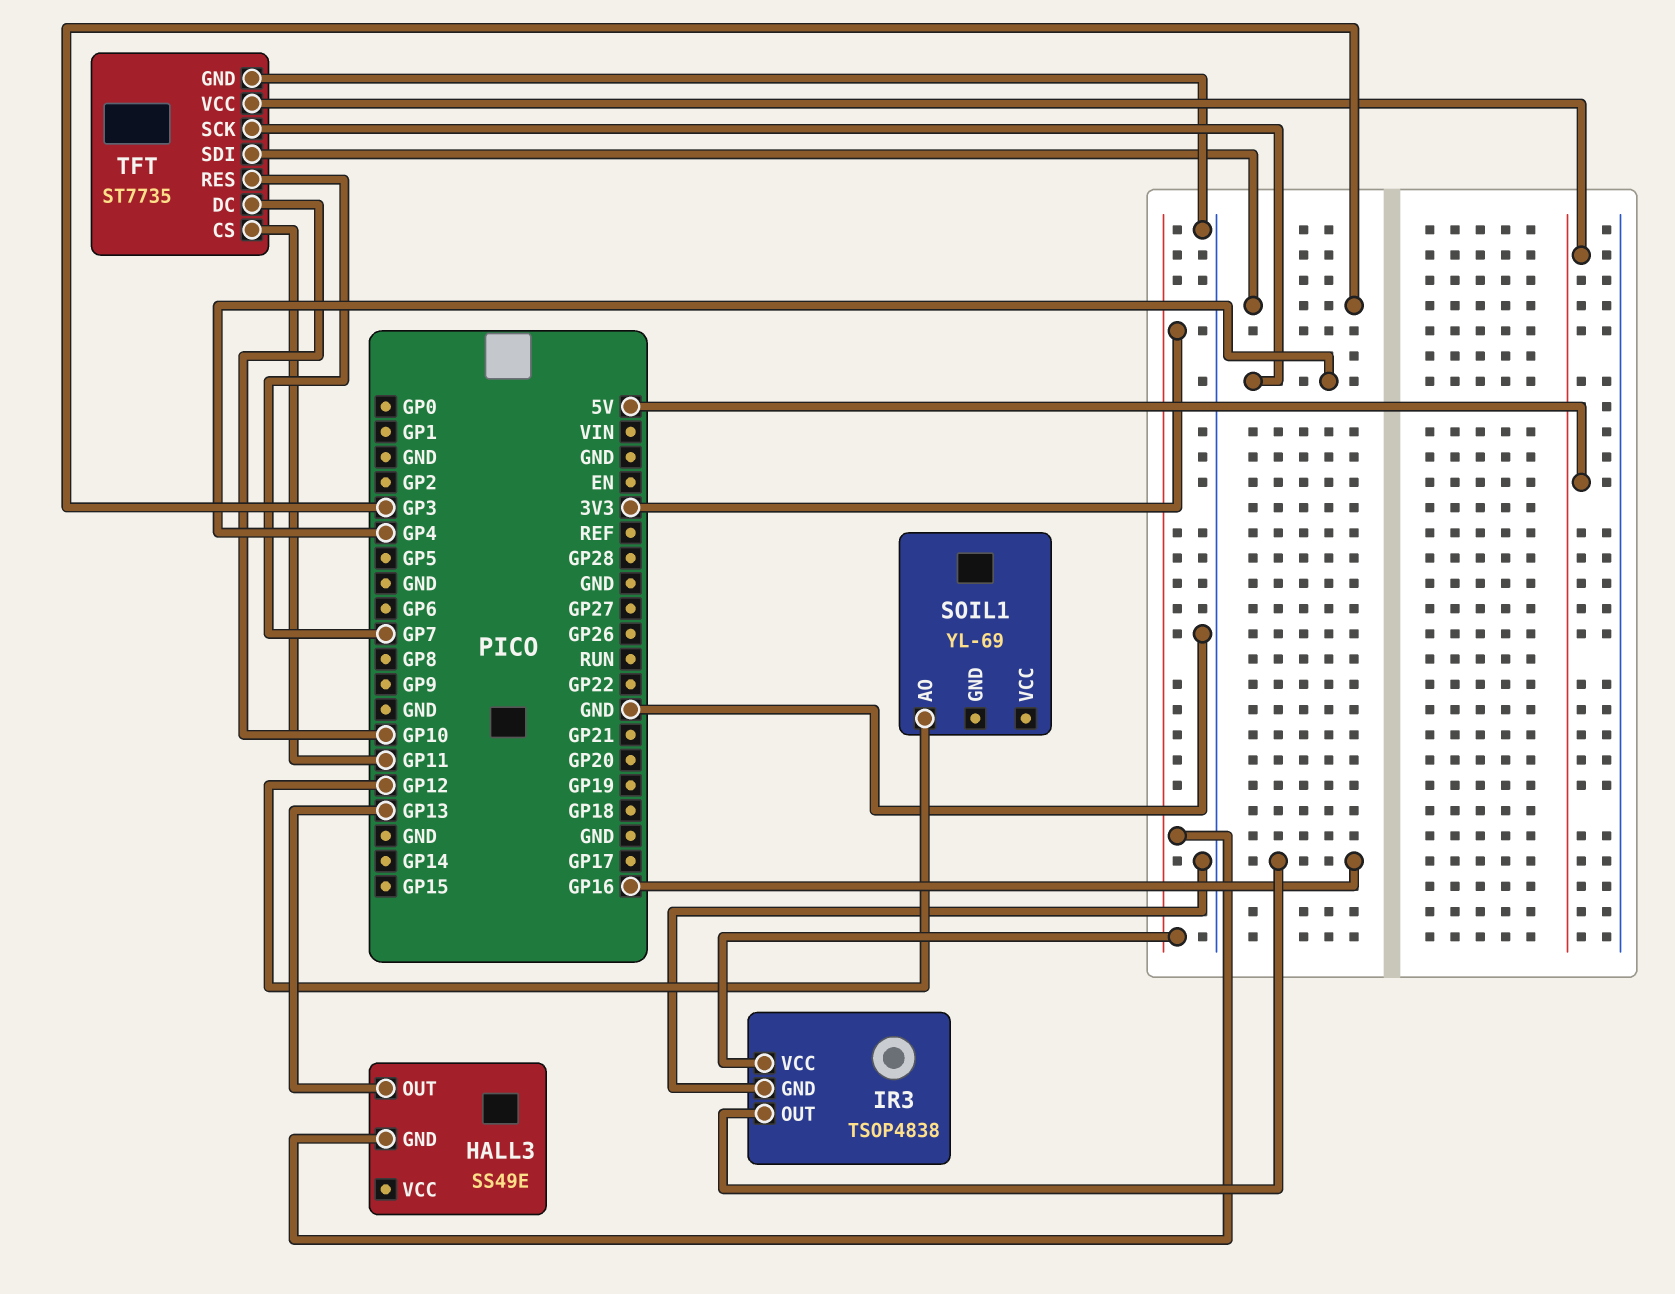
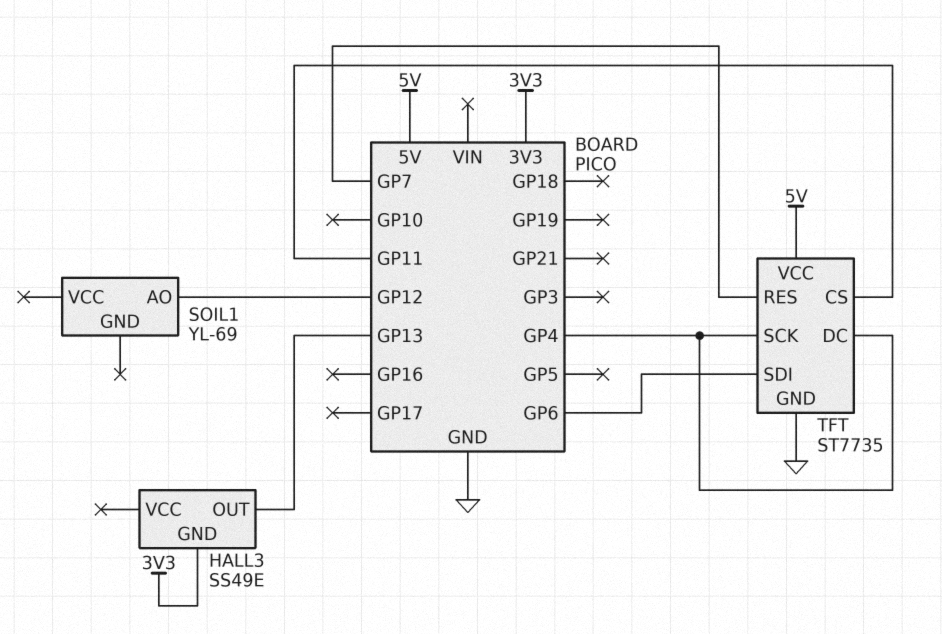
IR3: TSOP4838 -> none
IR3 pin GND: GND -> none
IR3 pin OUT: GP16 -> none
IR3 pin VCC: 3V3 -> none
TFT pin DC: GP10 -> GP4
TFT pin SDI: GP3 -> GP6

